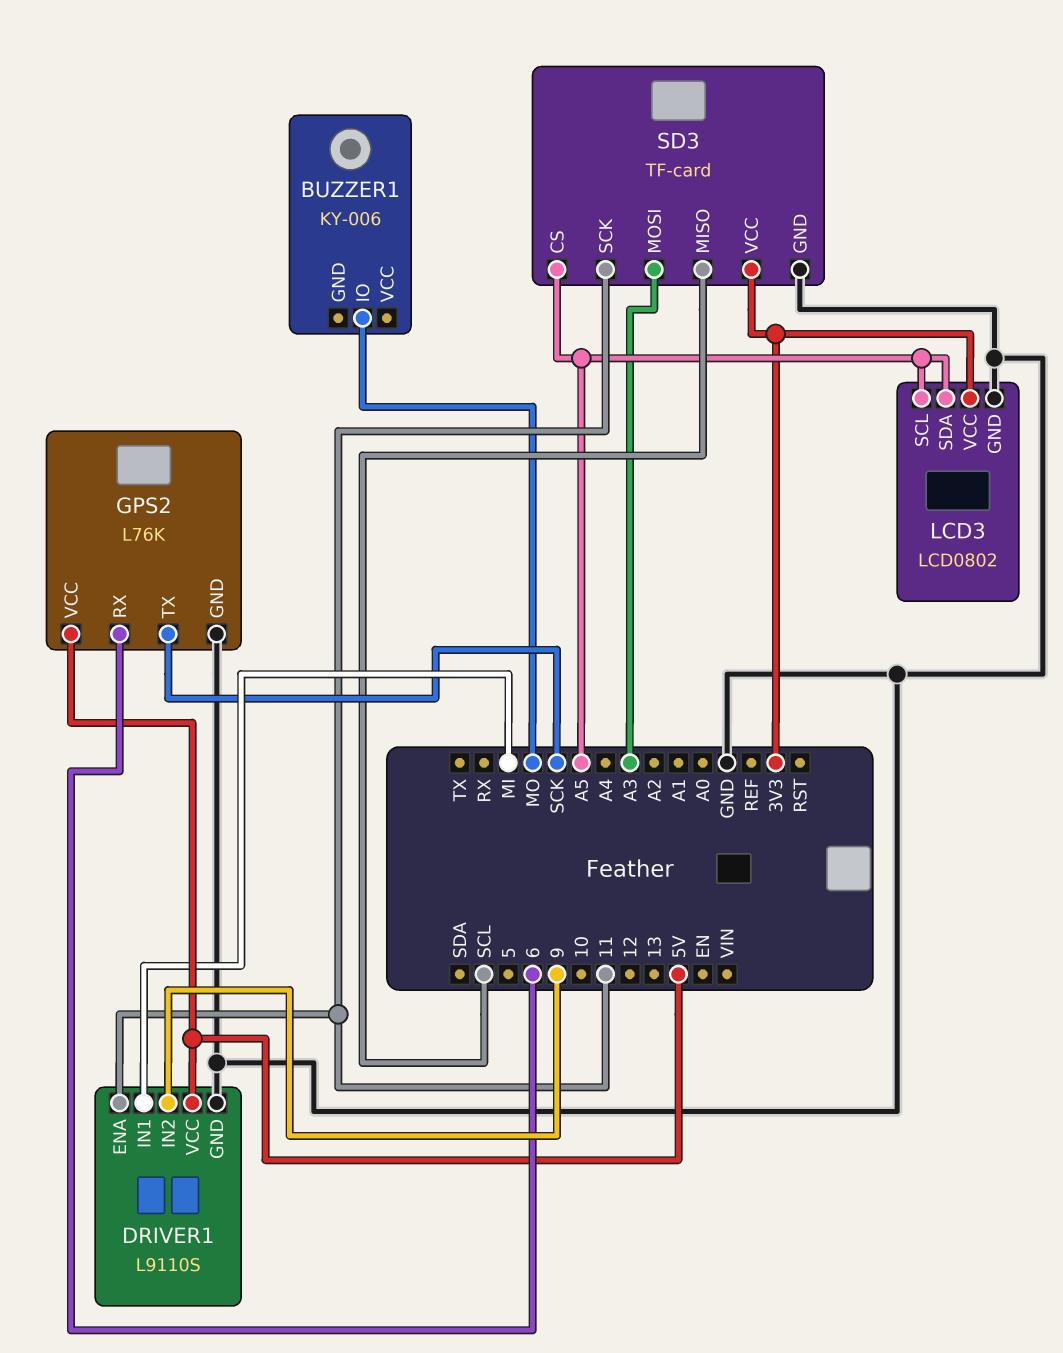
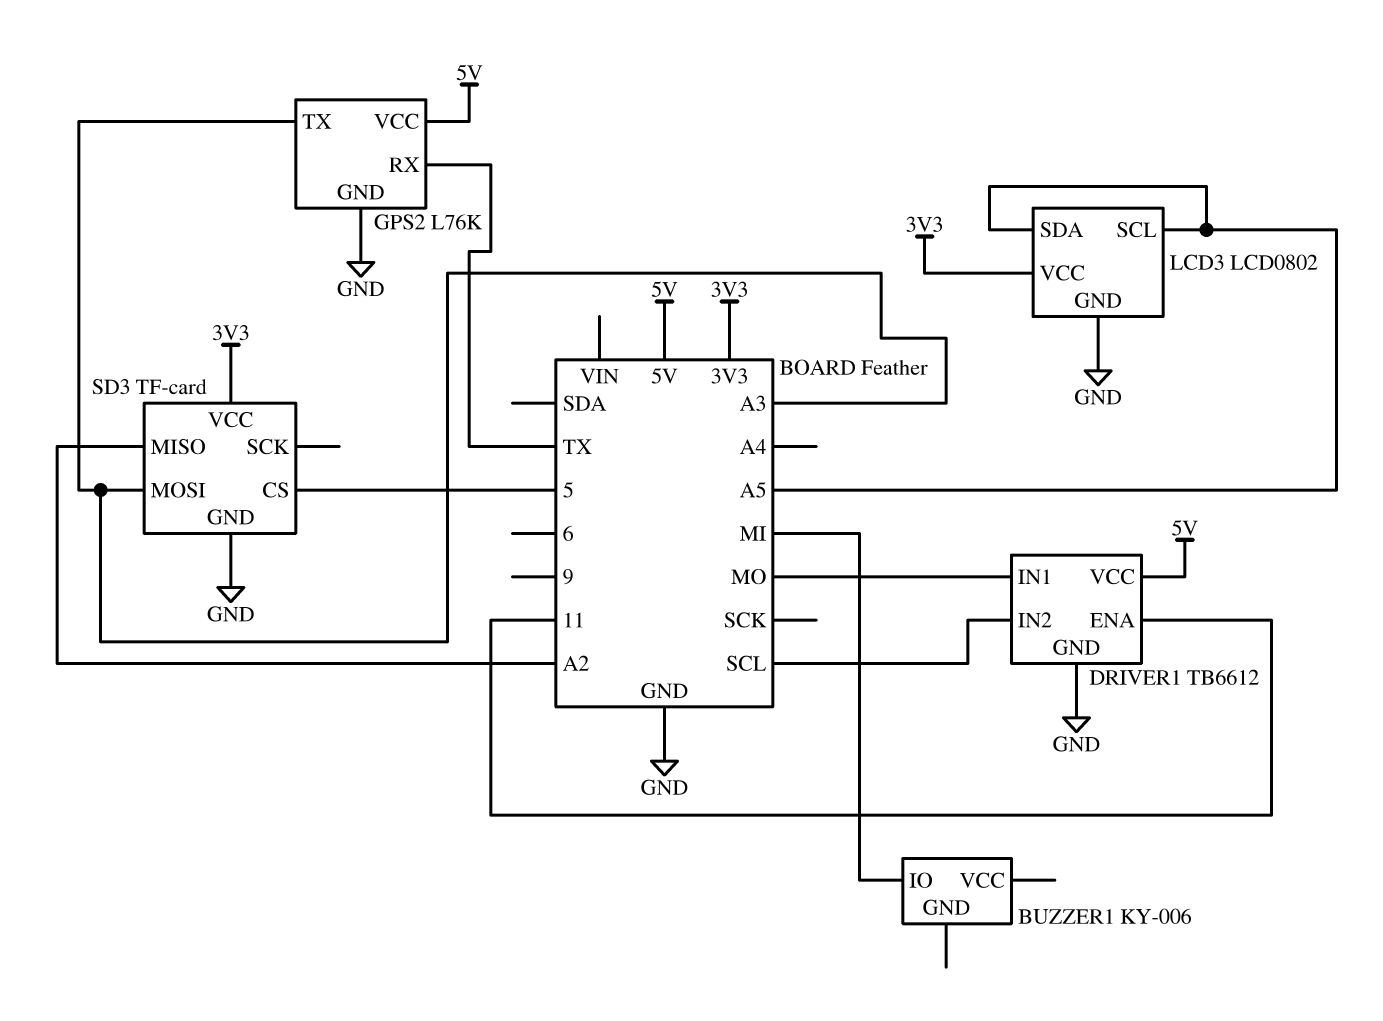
BUZZER1 pin IO: MO -> MI
DRIVER1: L9110S -> TB6612
DRIVER1 pin IN1: MI -> MO
DRIVER1 pin IN2: 9 -> SCL
GPS2 pin RX: 6 -> TX
GPS2 pin TX: SCK -> A3
SD3 pin CS: A5 -> 5
SD3 pin MISO: SCL -> A2
SD3 pin SCK: 11 -> none

